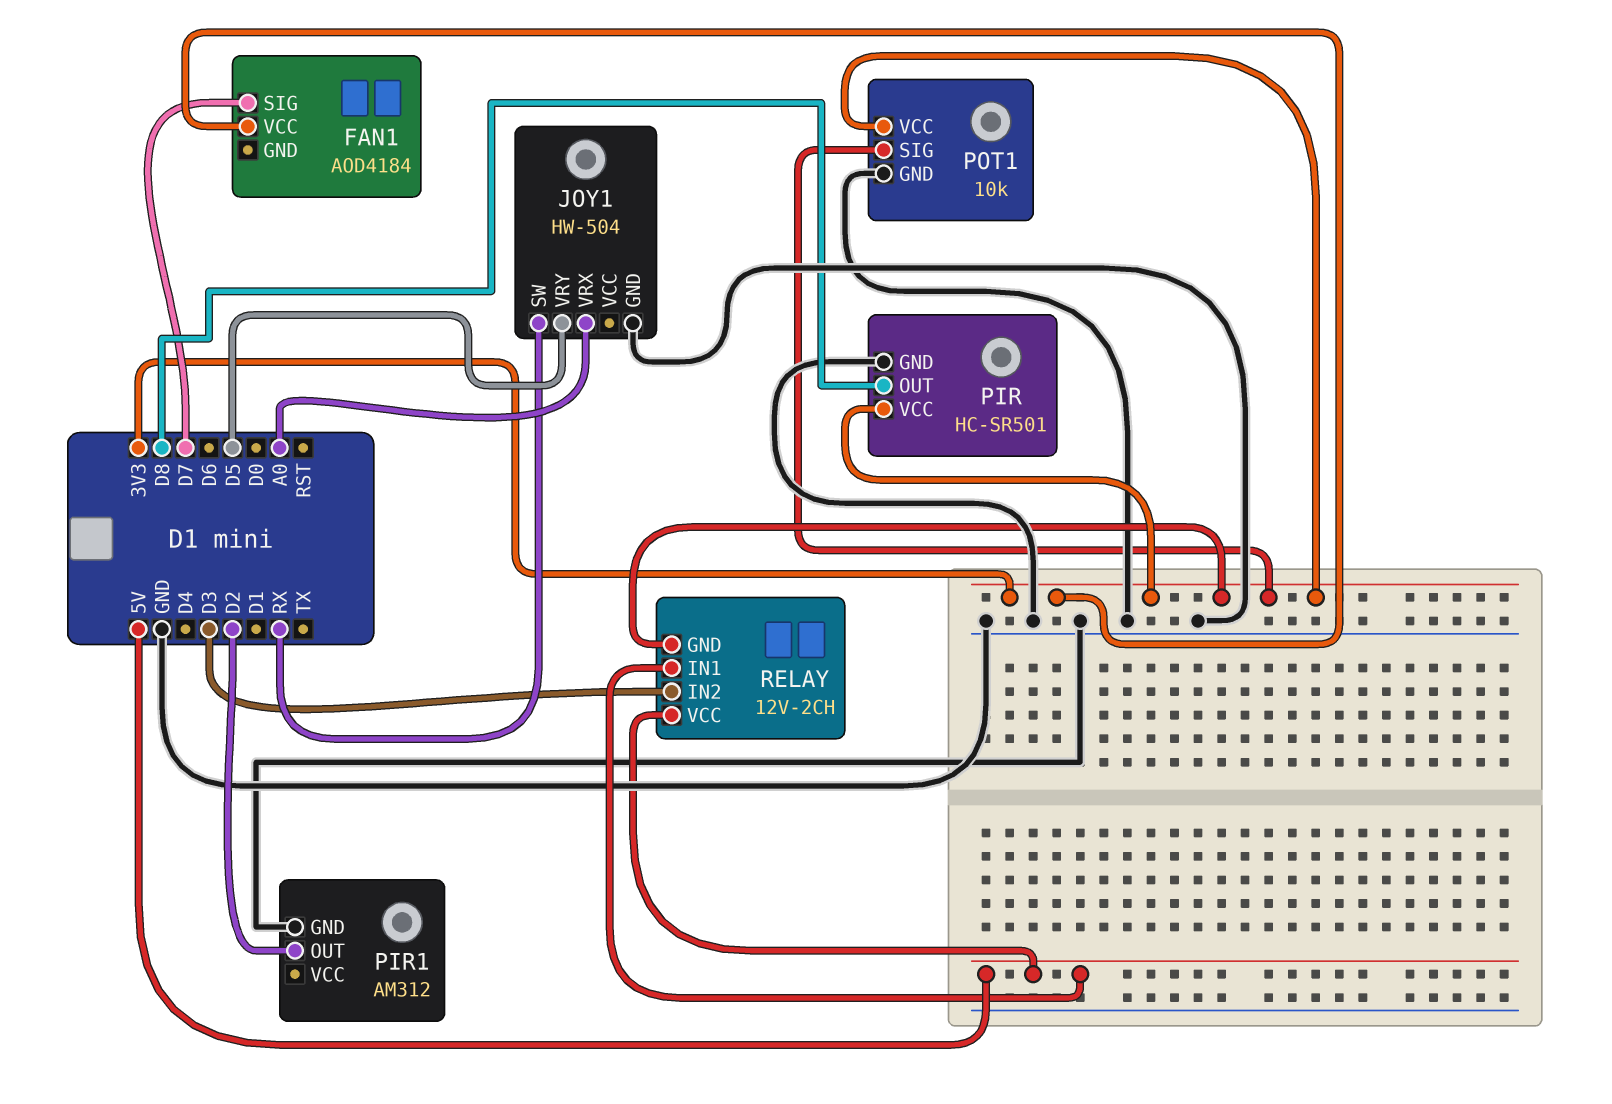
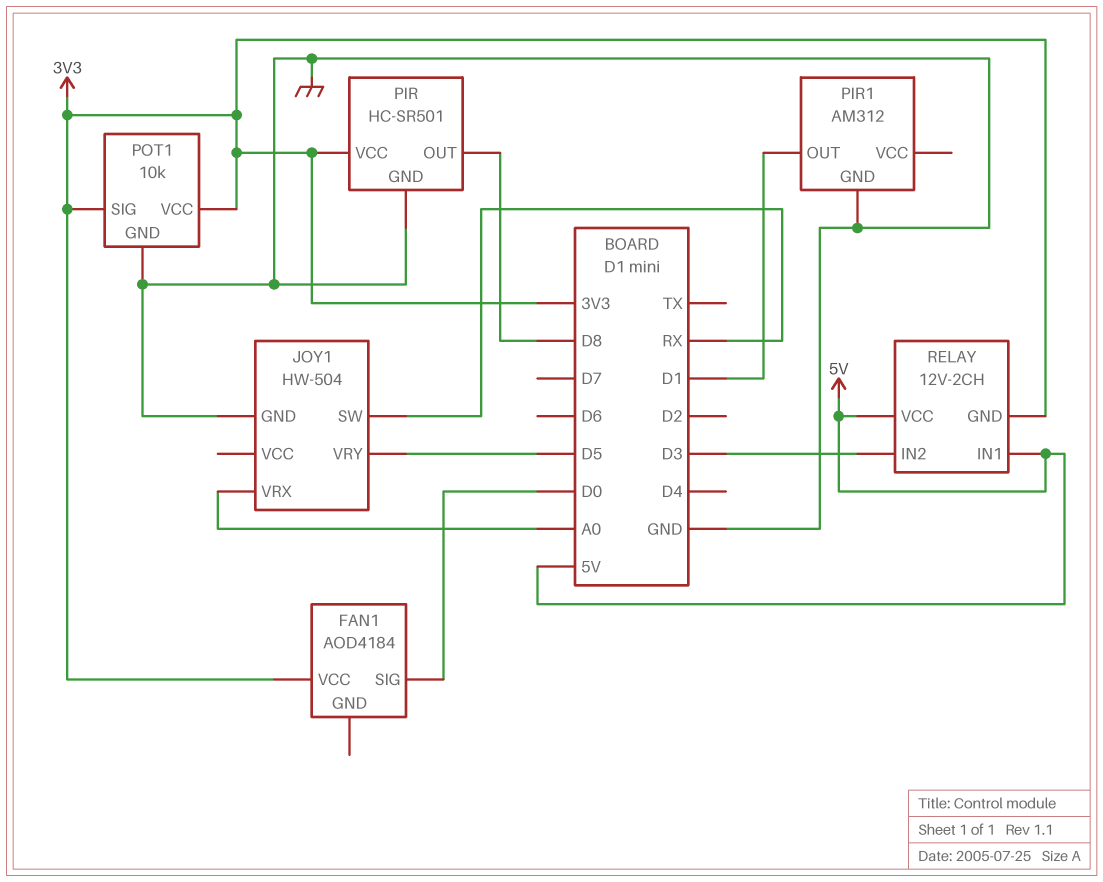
FAN1 pin SIG: D7 -> D0
PIR1 pin OUT: D2 -> D1

